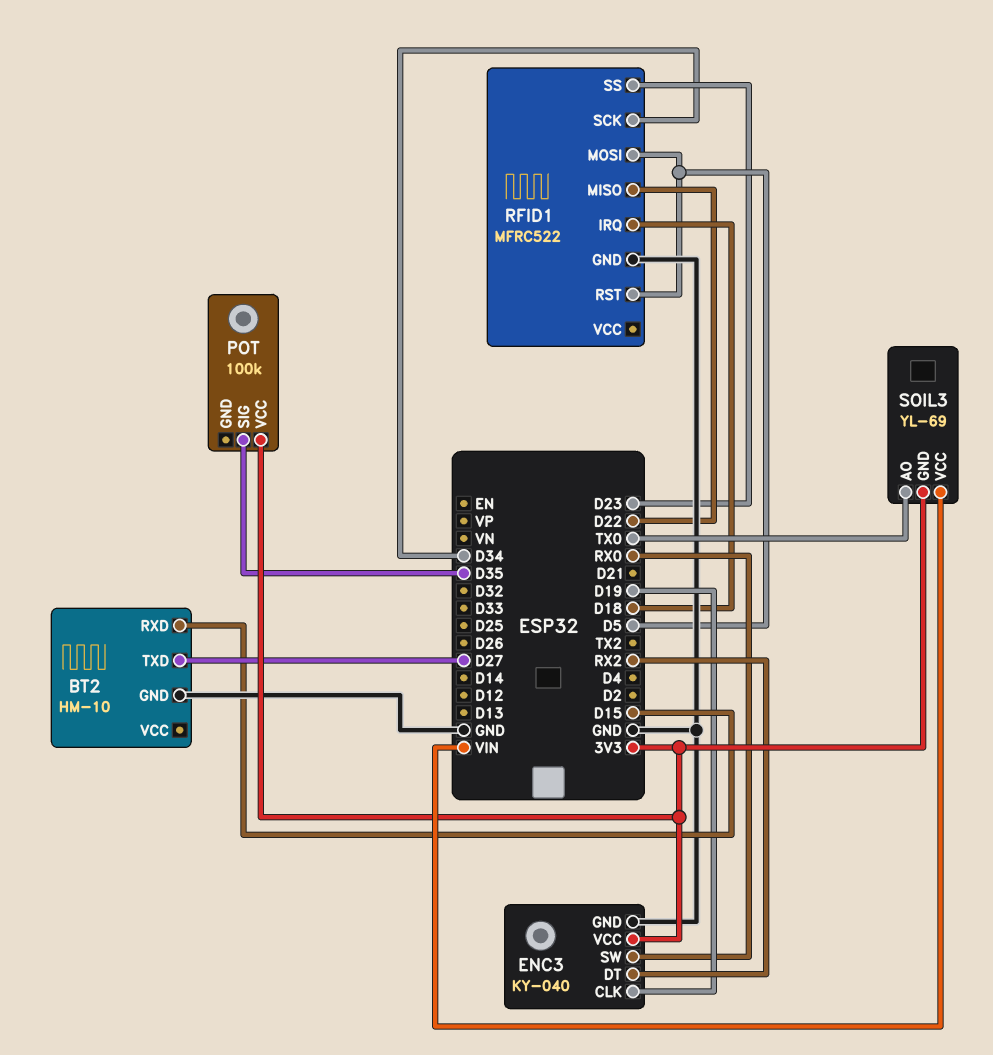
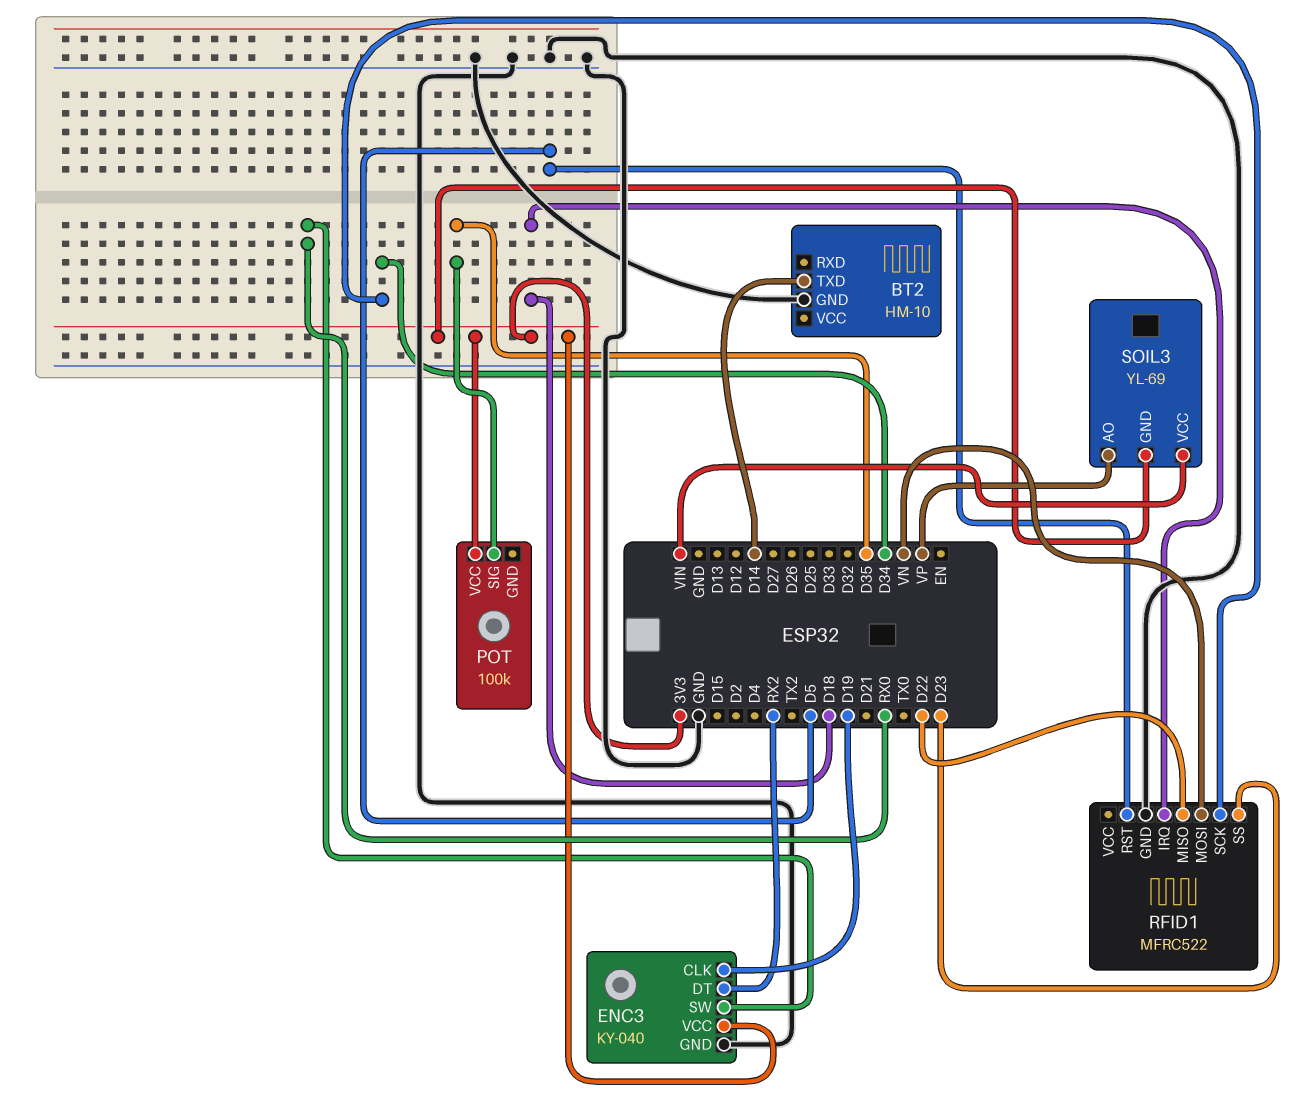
BT2 pin RXD: D15 -> none
BT2 pin TXD: D27 -> D14
RFID1 pin MOSI: D5 -> VN
SOIL3 pin AO: TX0 -> VP

